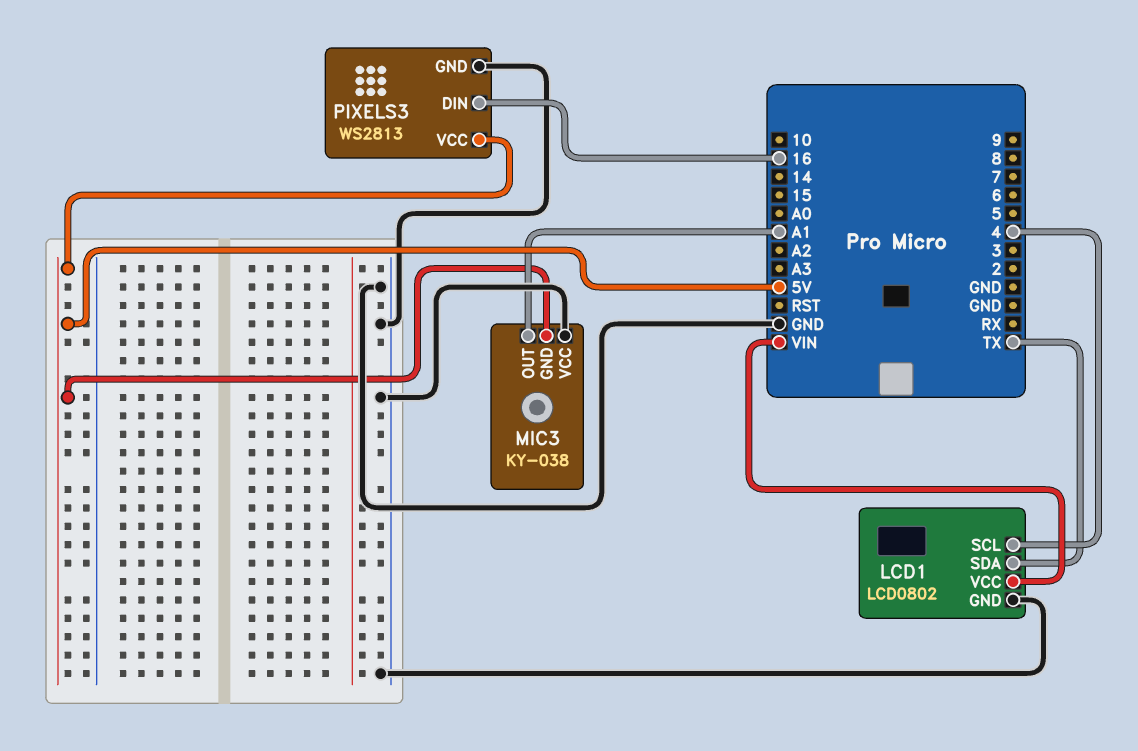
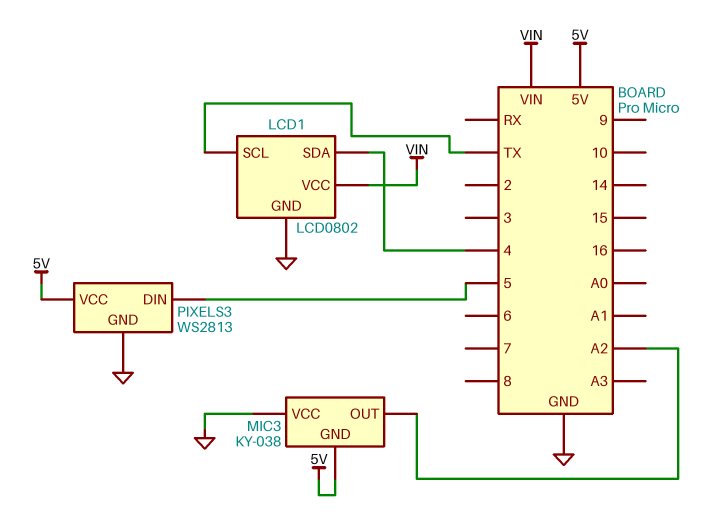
LCD1 pin SCL: 4 -> TX
LCD1 pin SDA: TX -> 4
MIC3 pin OUT: A1 -> A2
PIXELS3 pin DIN: 16 -> 5

